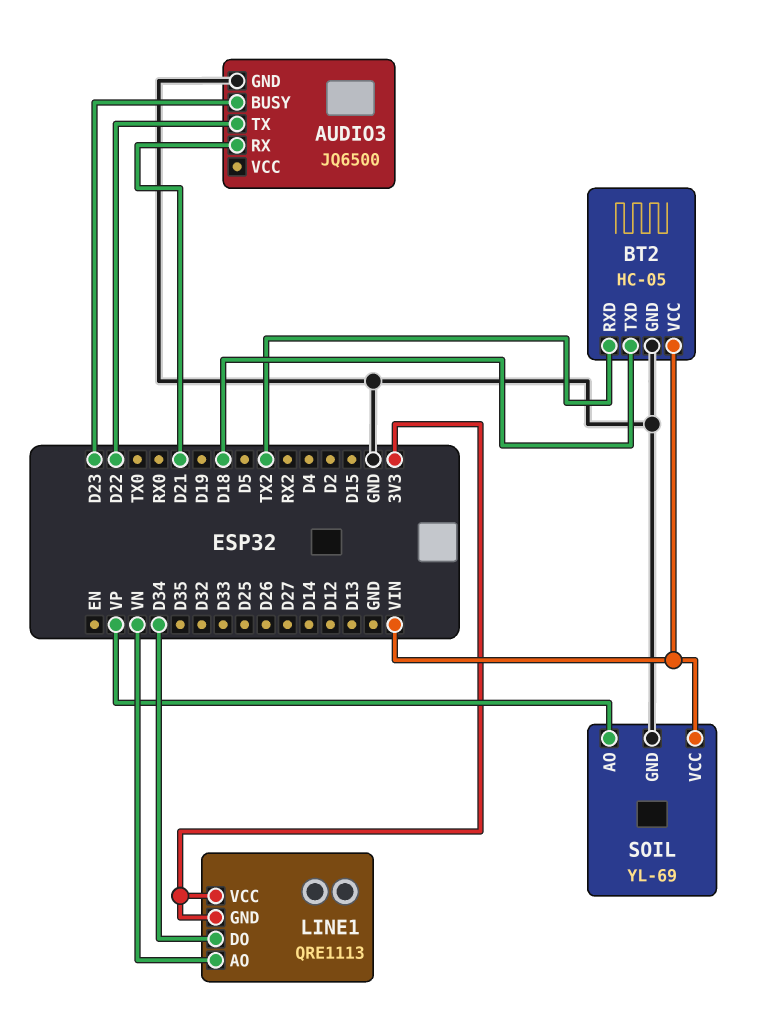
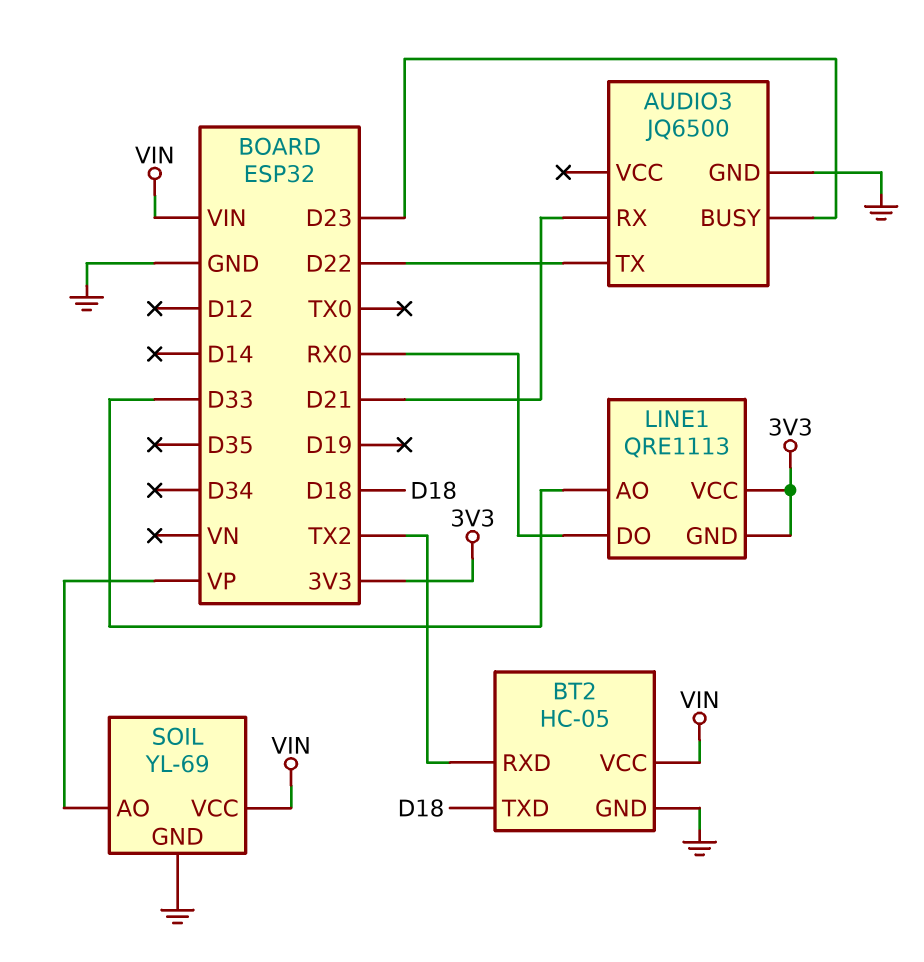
LINE1 pin AO: VN -> D33
LINE1 pin DO: D34 -> RX0

